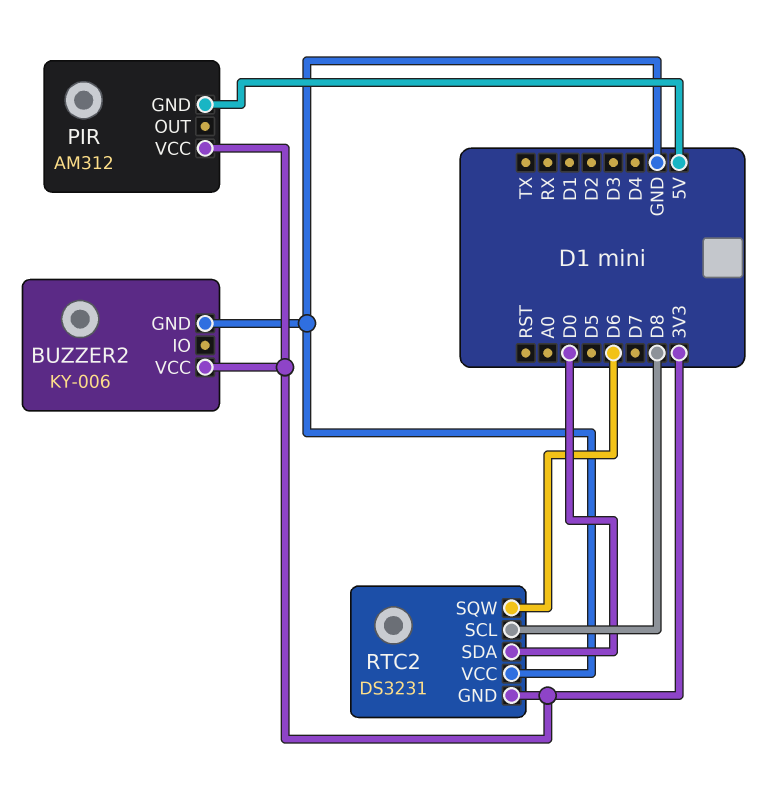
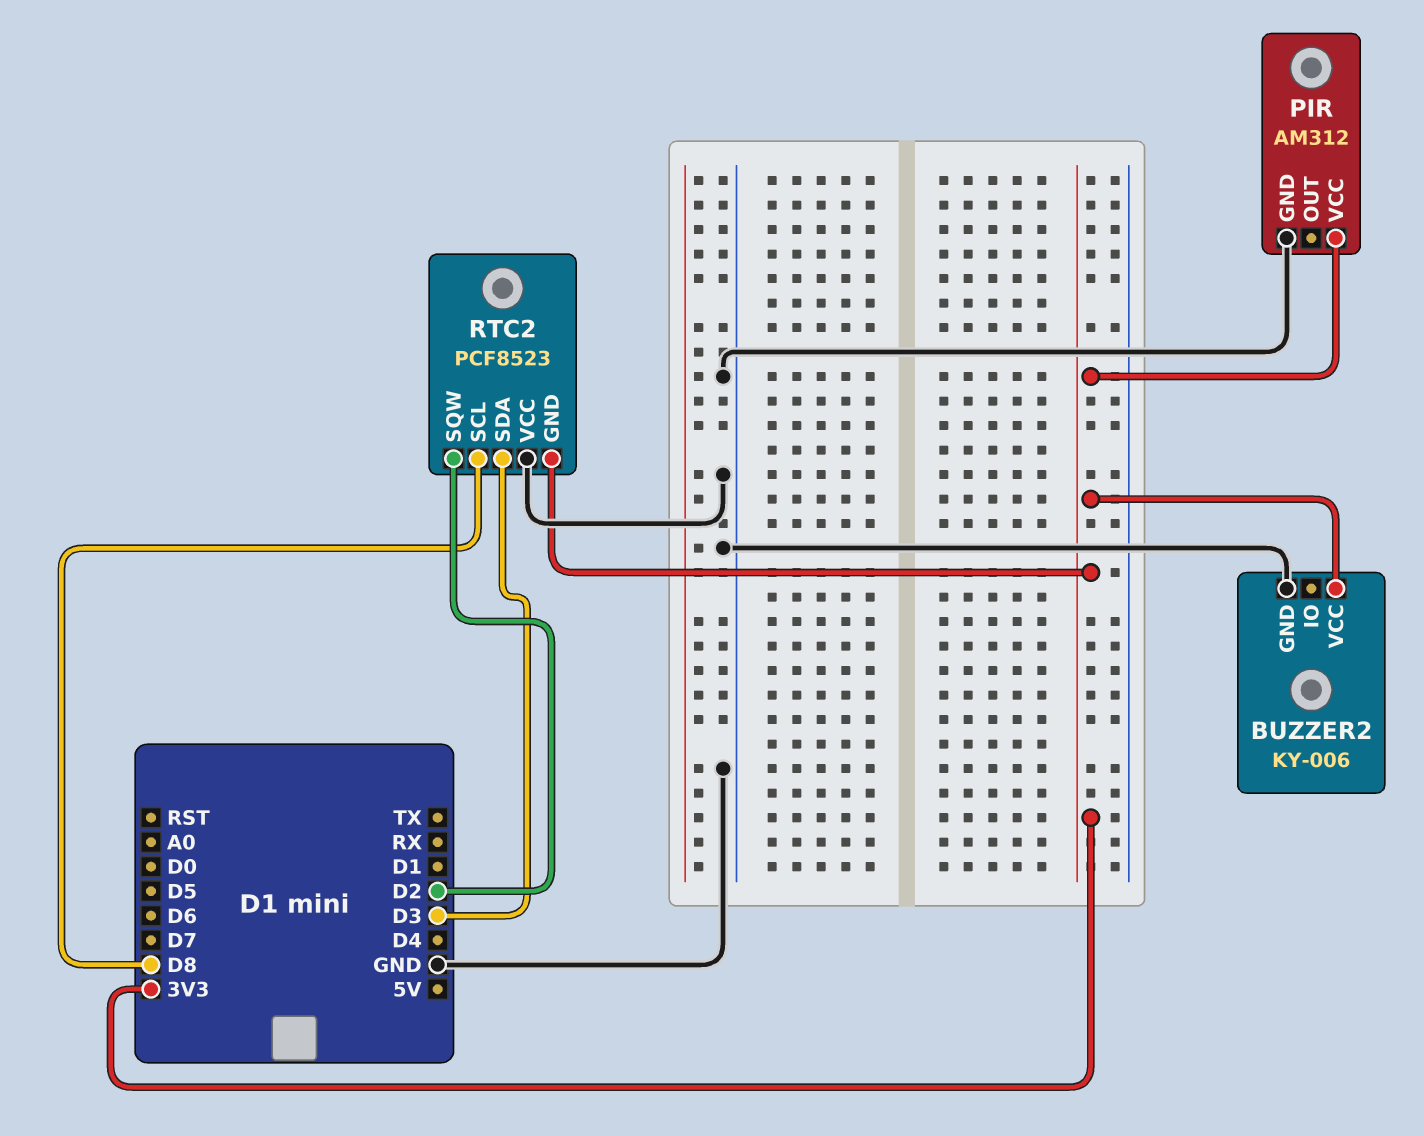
PIR pin GND: 5V -> GND
RTC2: DS3231 -> PCF8523
RTC2 pin SDA: D0 -> D3
RTC2 pin SQW: D6 -> D2

